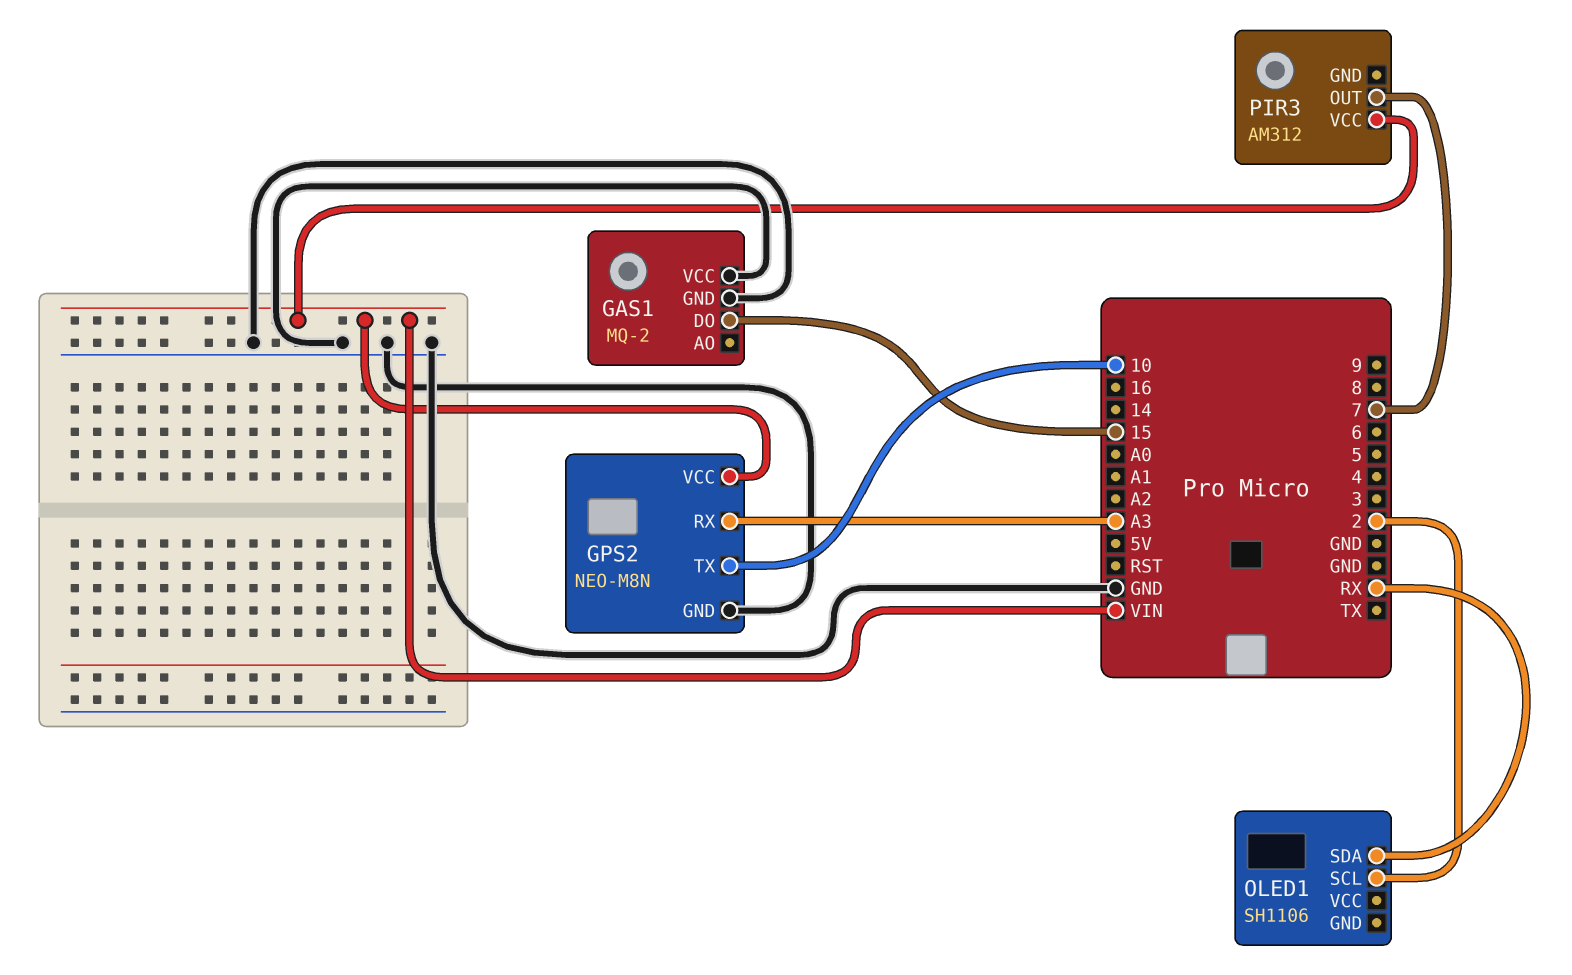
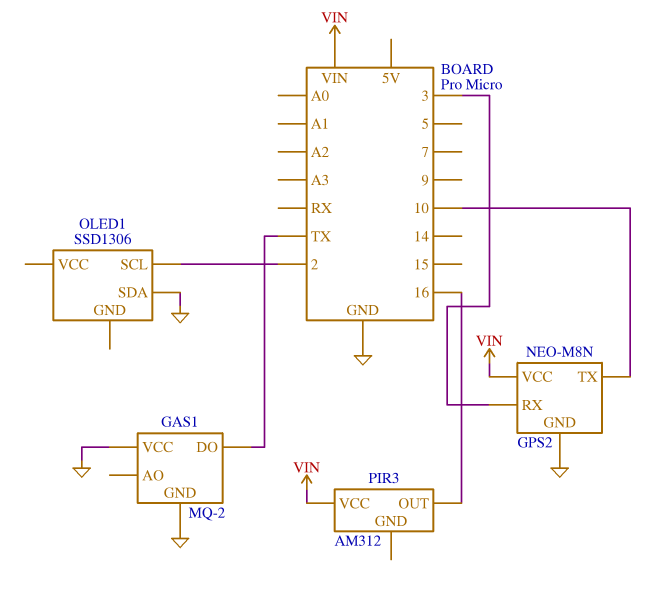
GAS1 pin DO: 15 -> TX
GPS2 pin RX: A3 -> 3
OLED1: SH1106 -> SSD1306
OLED1 pin SDA: RX -> GND
PIR3 pin OUT: 7 -> 16

